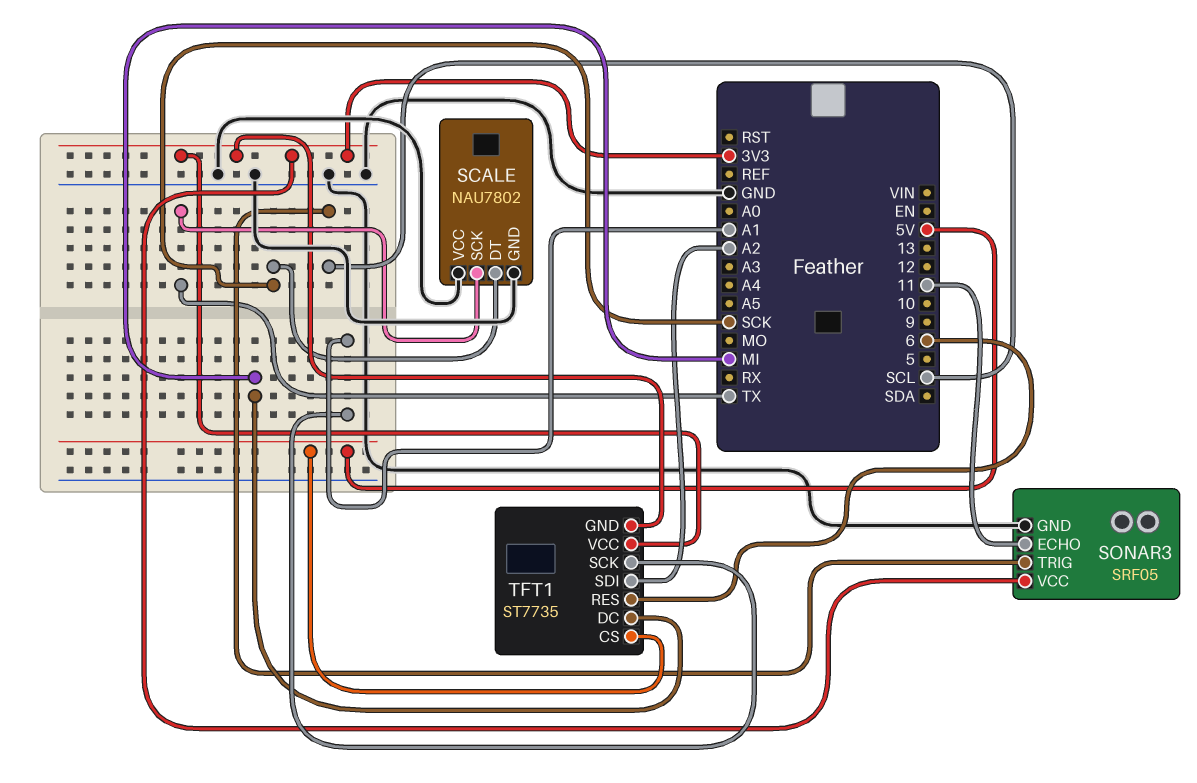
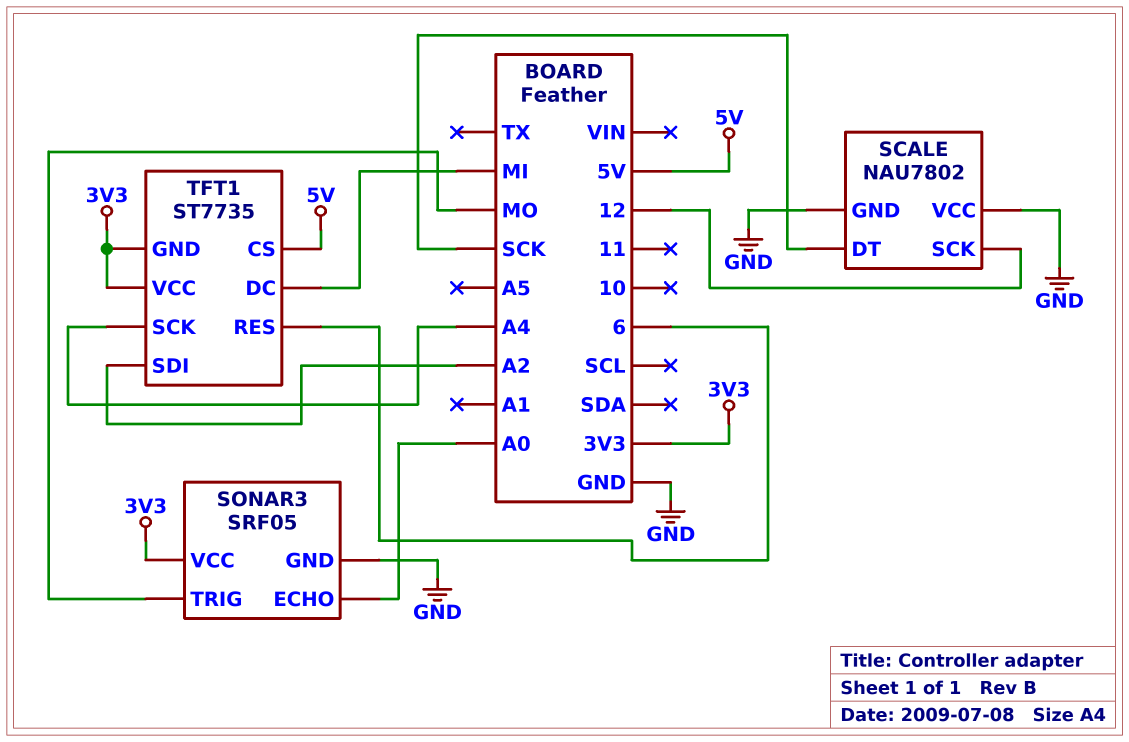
SCALE pin SCK: TX -> 12
SONAR3 pin ECHO: 11 -> A0
SONAR3 pin TRIG: SCL -> MO
TFT1 pin SCK: A1 -> A4

